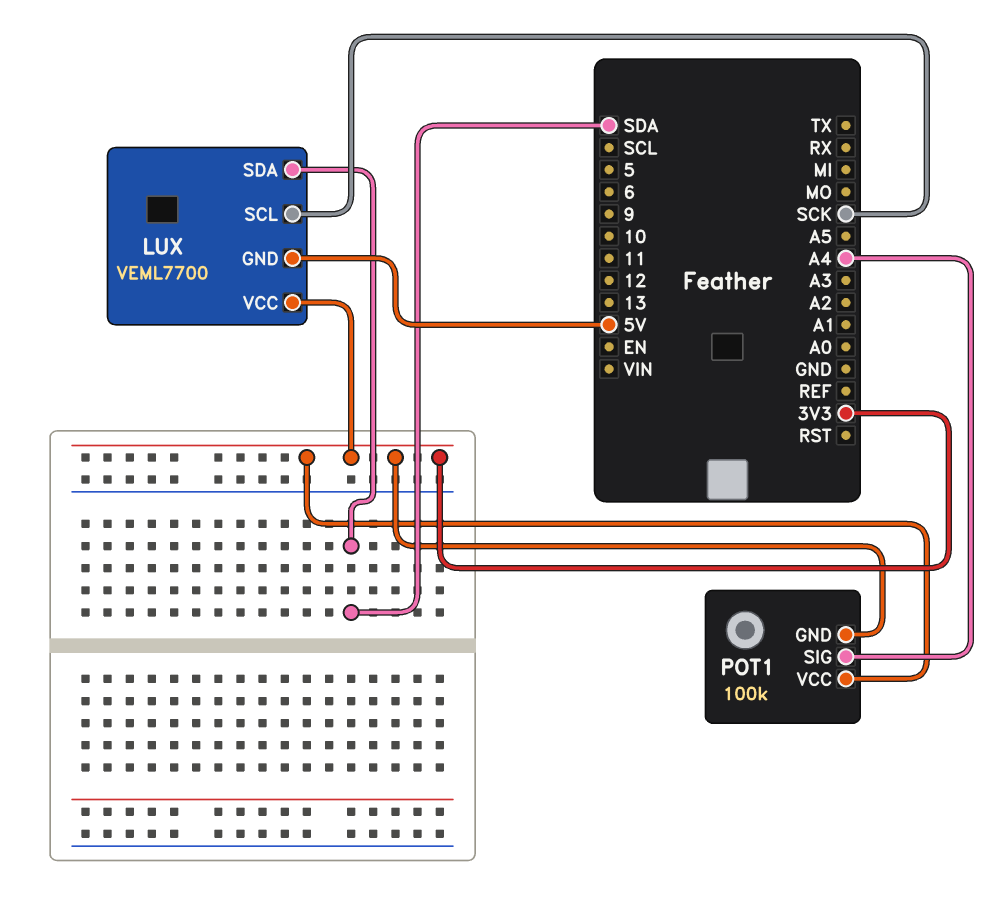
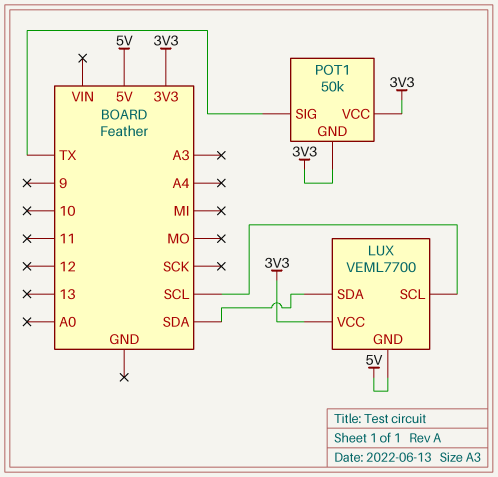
LUX pin SCL: SCK -> SCL
POT1: 100k -> 50k
POT1 pin SIG: A4 -> TX

